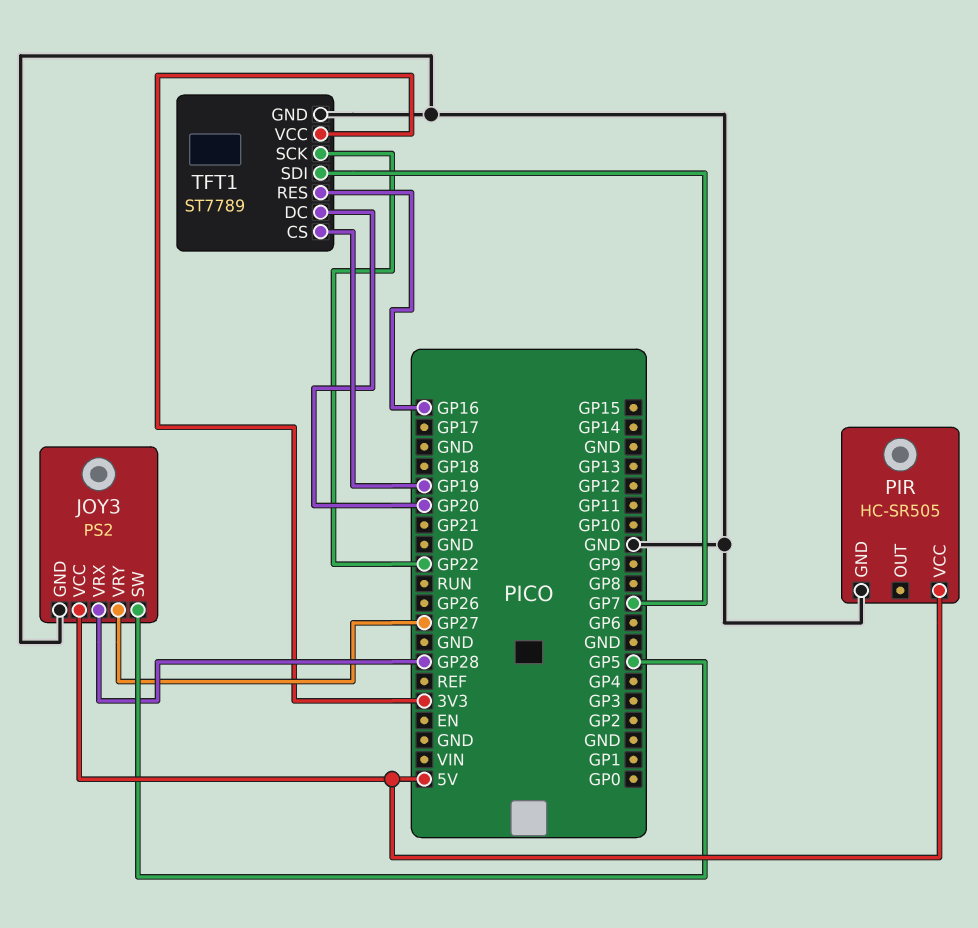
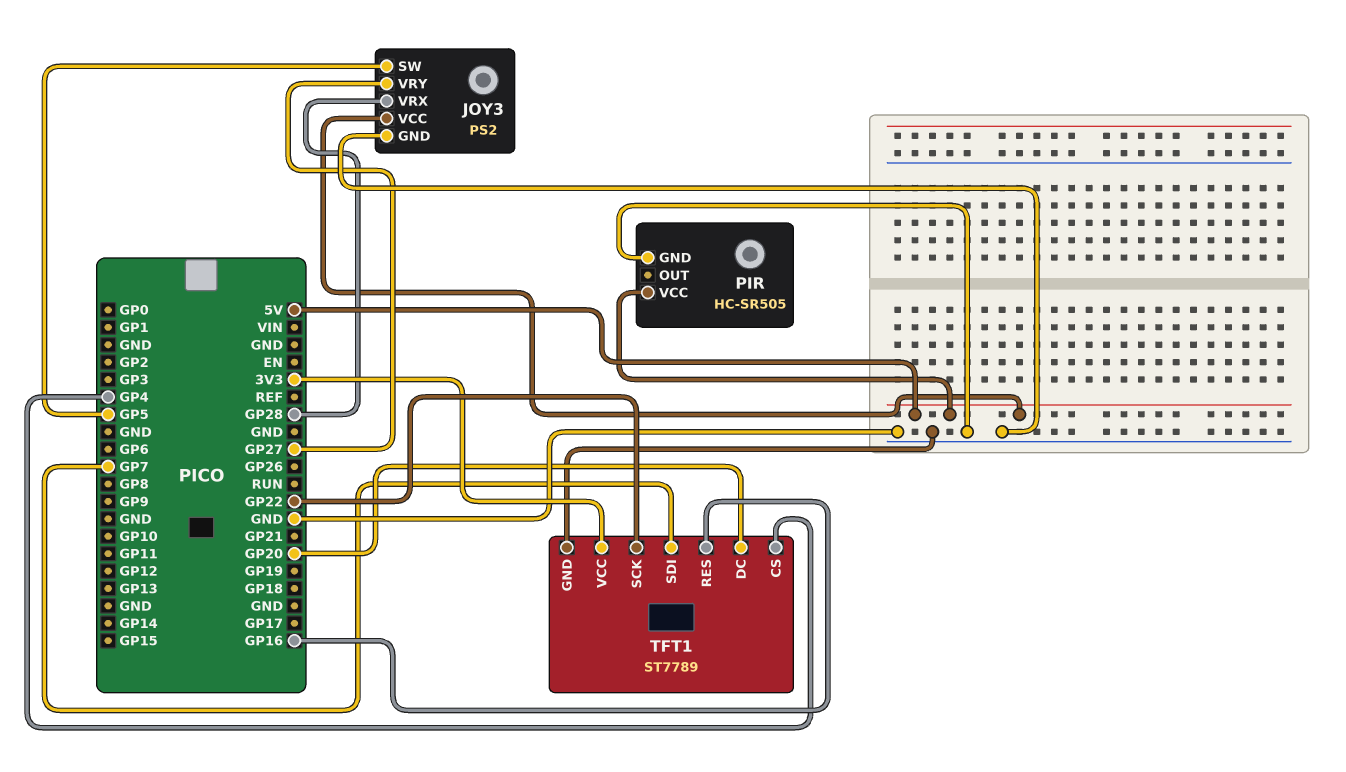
TFT1 pin CS: GP19 -> GP4

